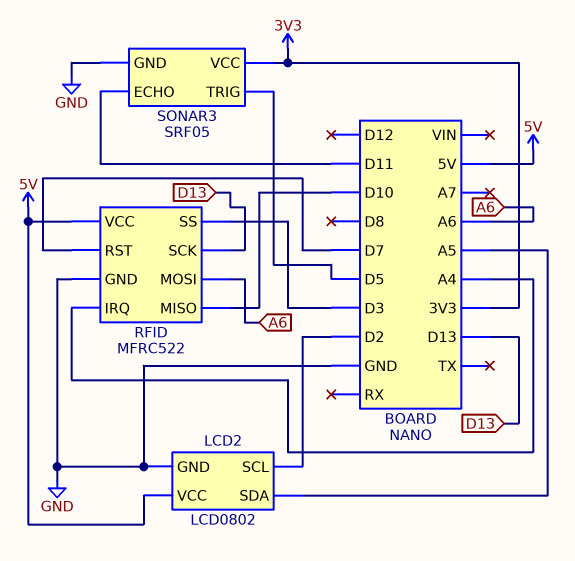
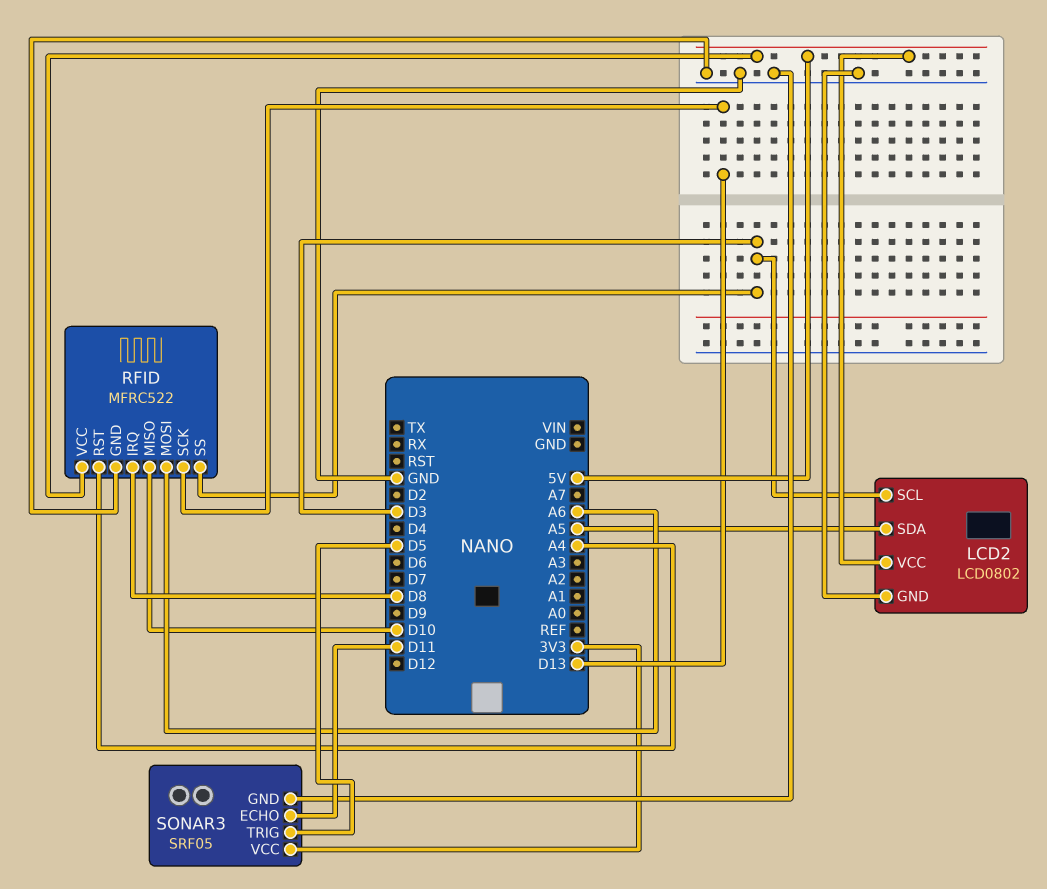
LCD2 pin SCL: D2 -> D3
RFID pin IRQ: A4 -> D8
RFID pin RST: D7 -> A4

